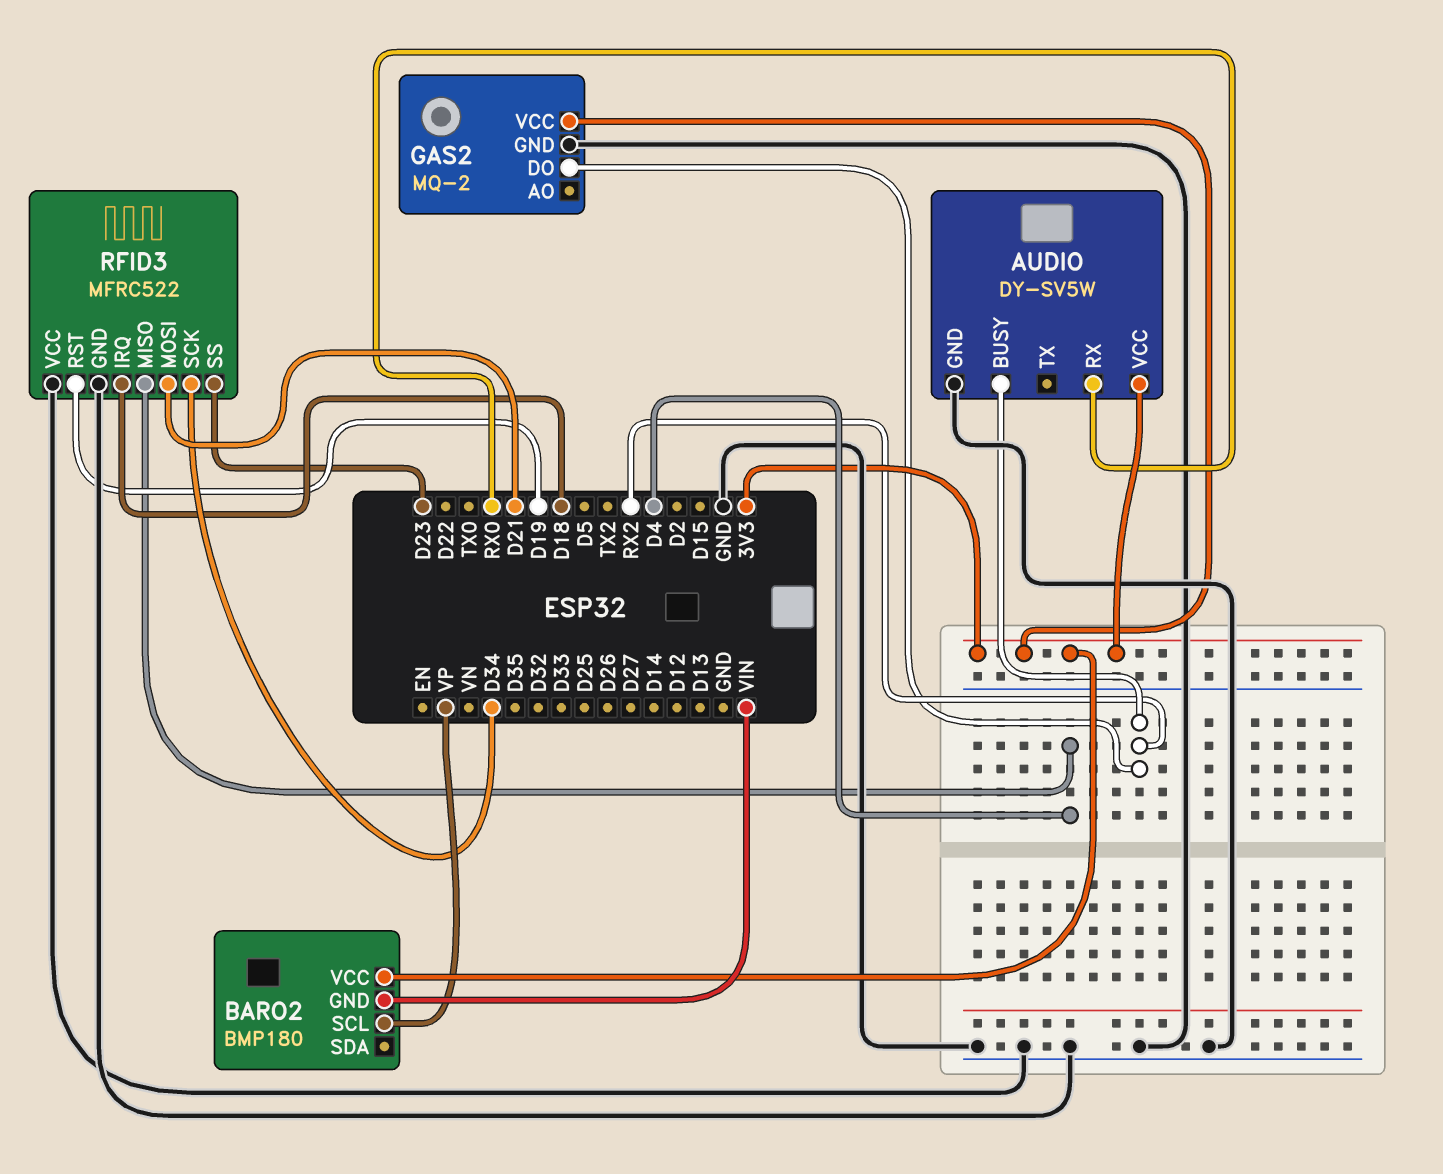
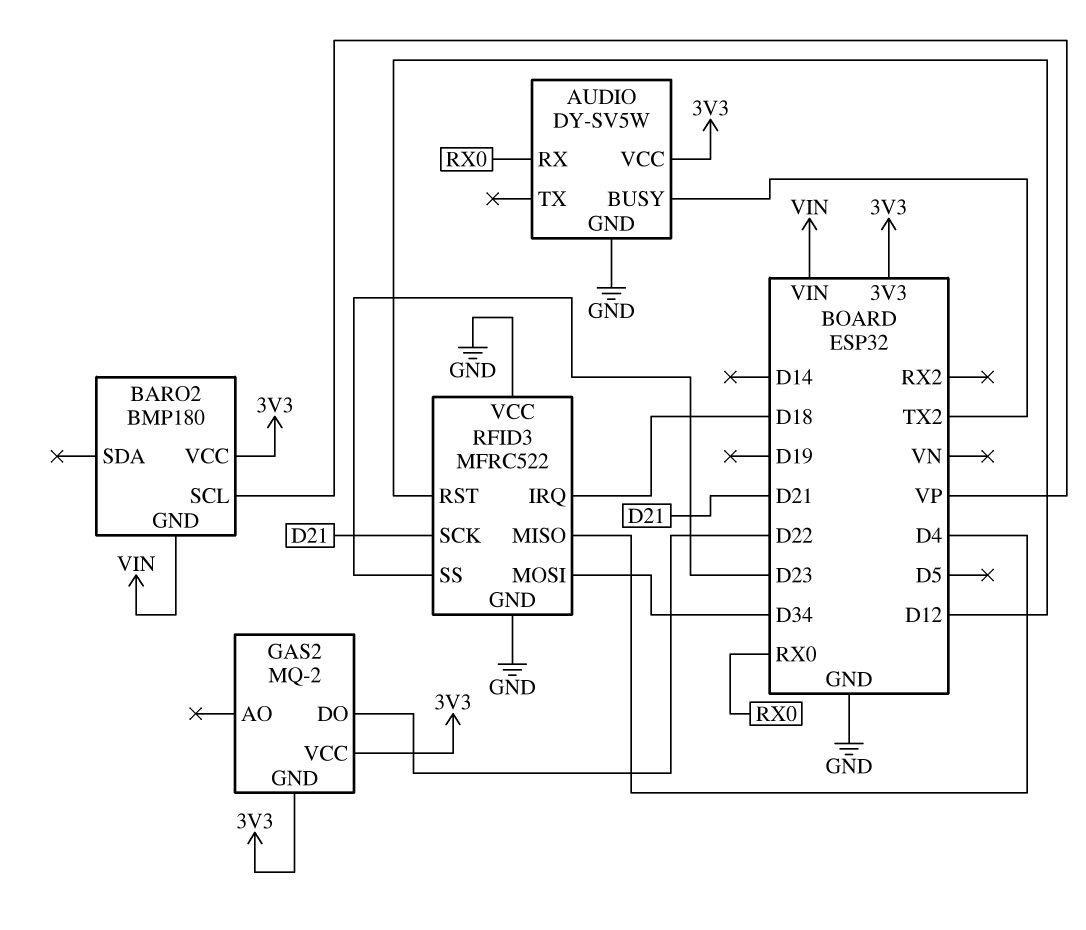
AUDIO pin BUSY: RX2 -> TX2
GAS2 pin DO: RX2 -> D22
GAS2 pin GND: GND -> 3V3
RFID3 pin MOSI: D21 -> D34
RFID3 pin RST: D19 -> D12
RFID3 pin SCK: D34 -> D21

